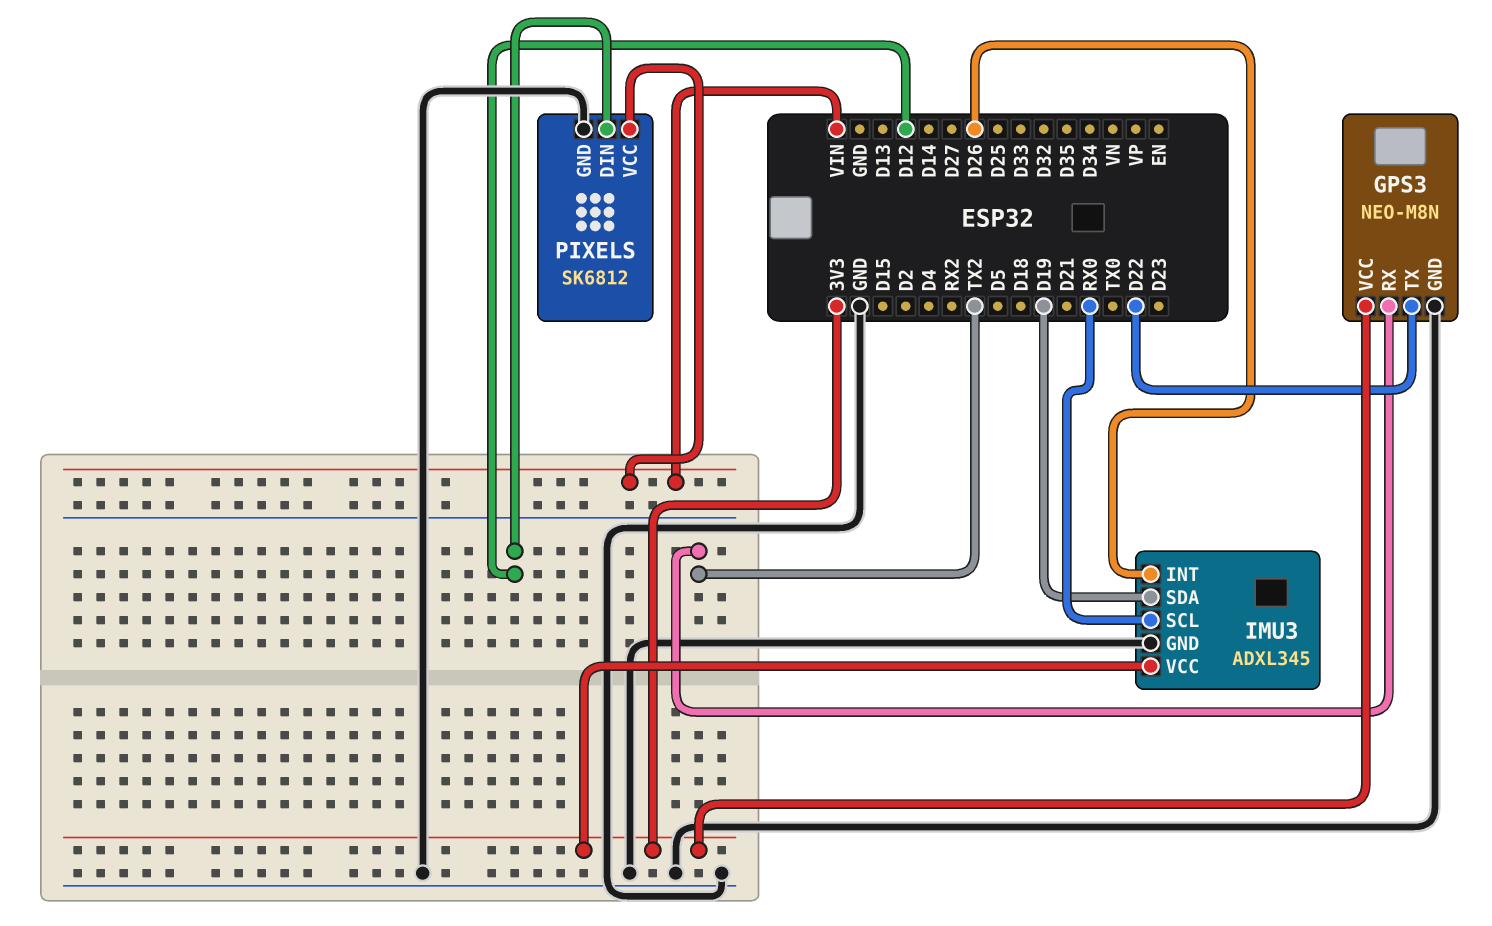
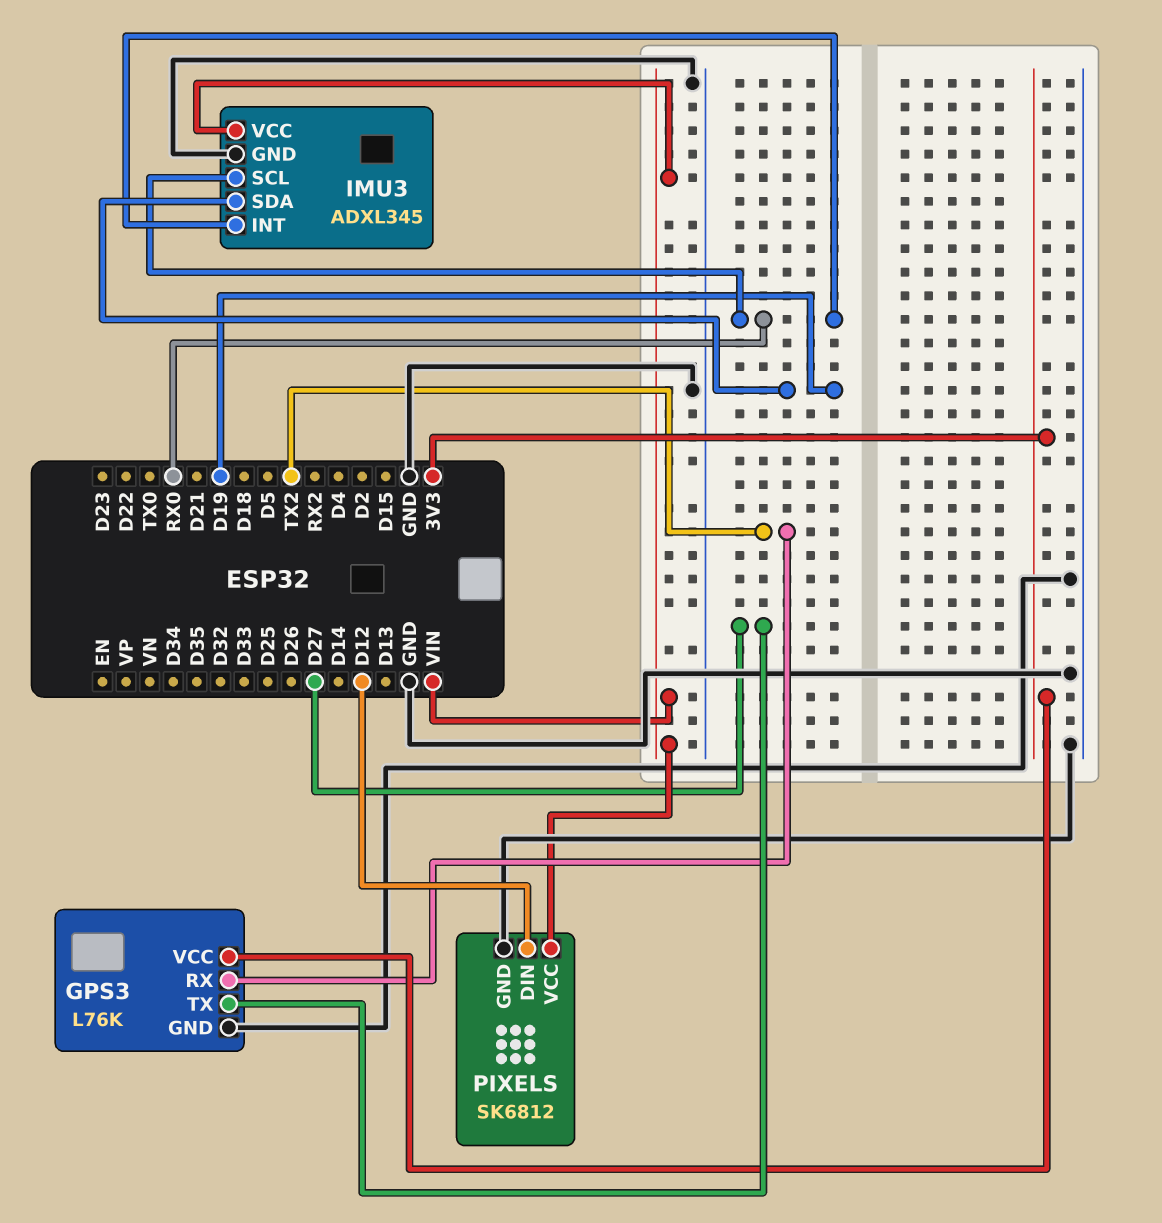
GPS3: NEO-M8N -> L76K
GPS3 pin TX: D22 -> D27
IMU3 pin INT: D26 -> RX0
IMU3 pin VCC: 3V3 -> VIN

